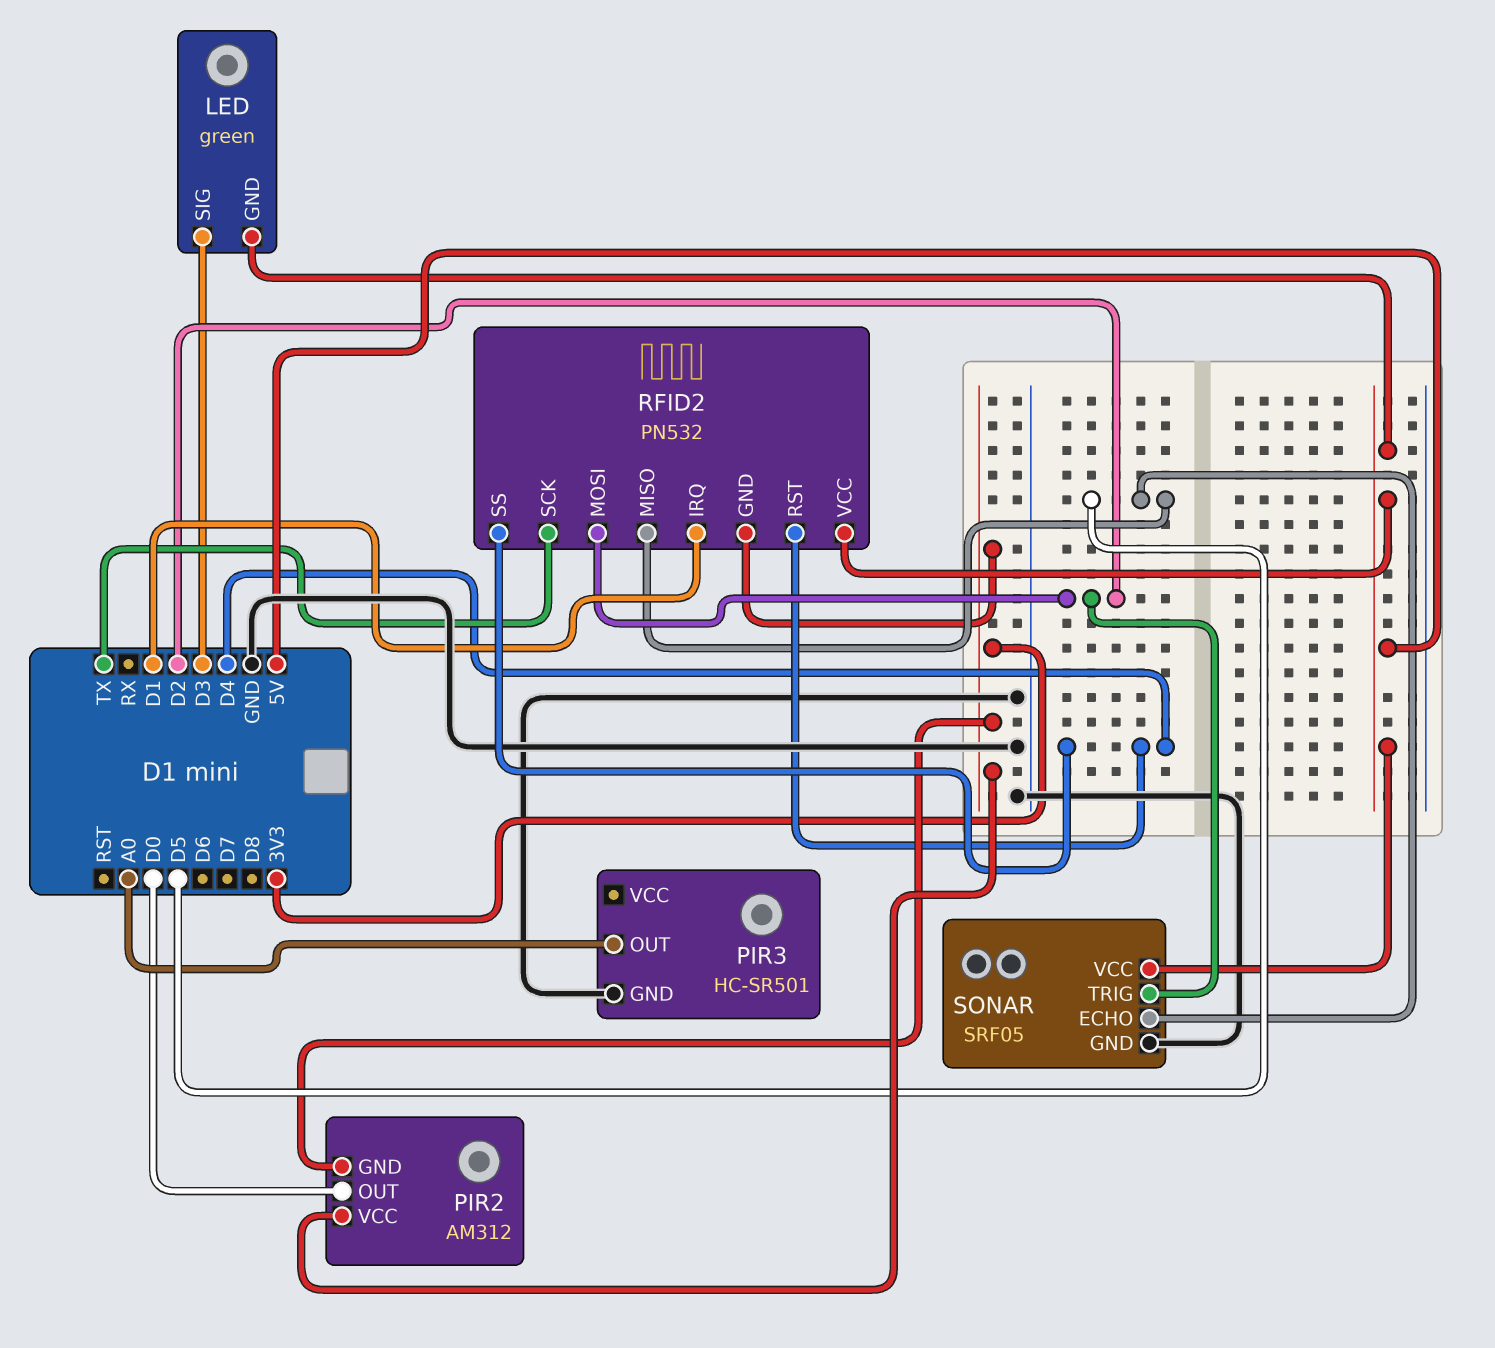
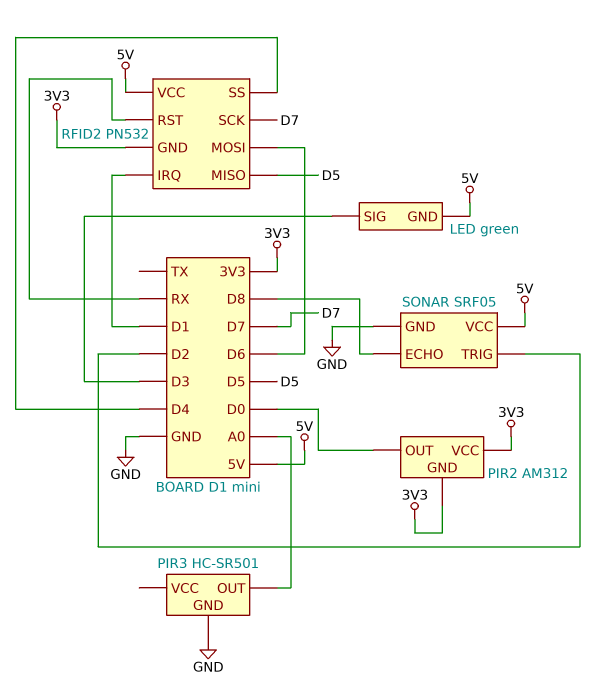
RFID2 pin MOSI: D2 -> D6
RFID2 pin RST: D4 -> RX
RFID2 pin SCK: TX -> D7
SONAR pin ECHO: D5 -> D8

